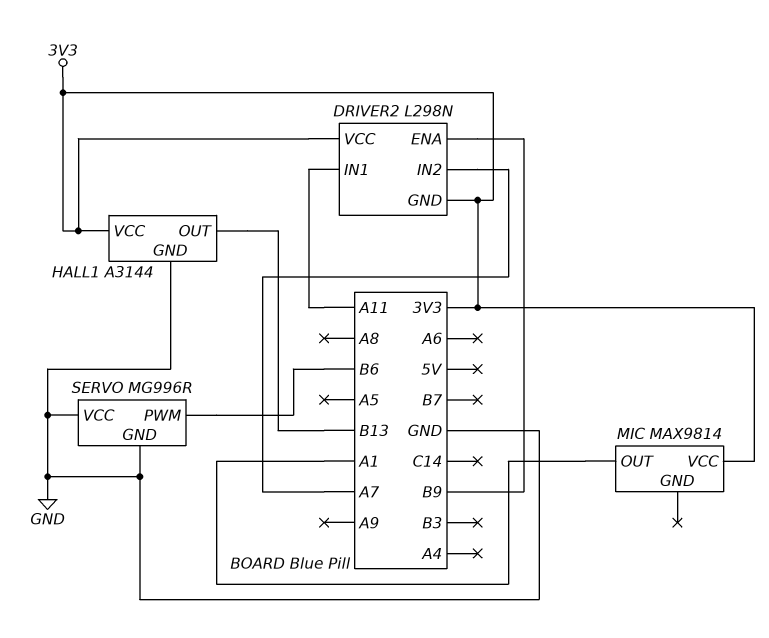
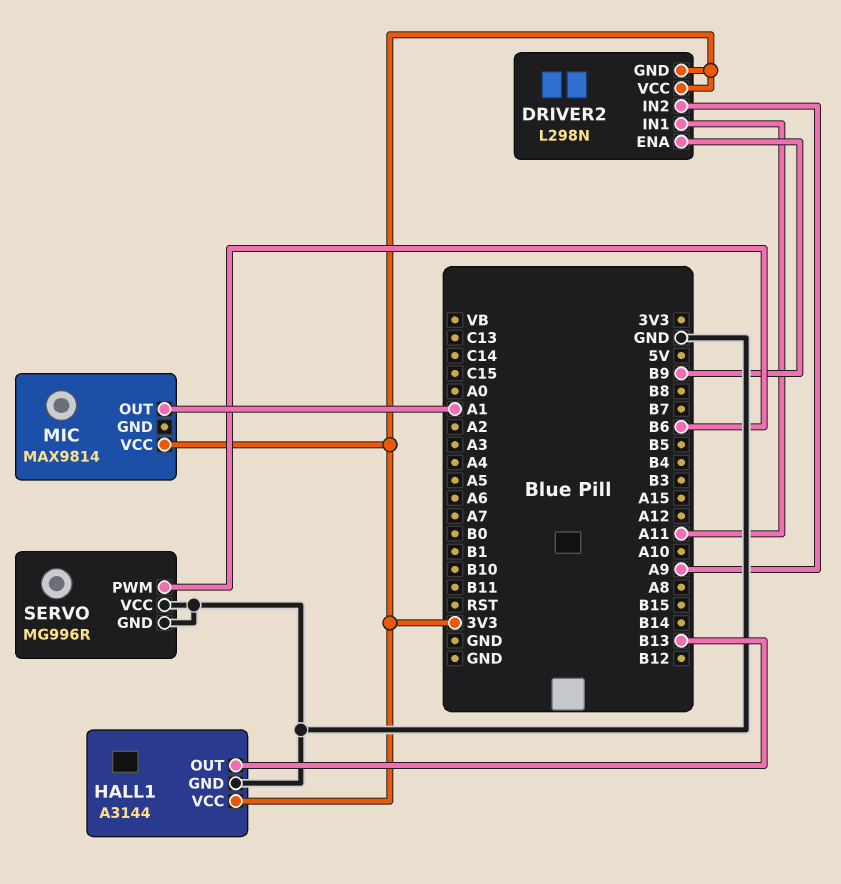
DRIVER2 pin IN2: A7 -> A9

